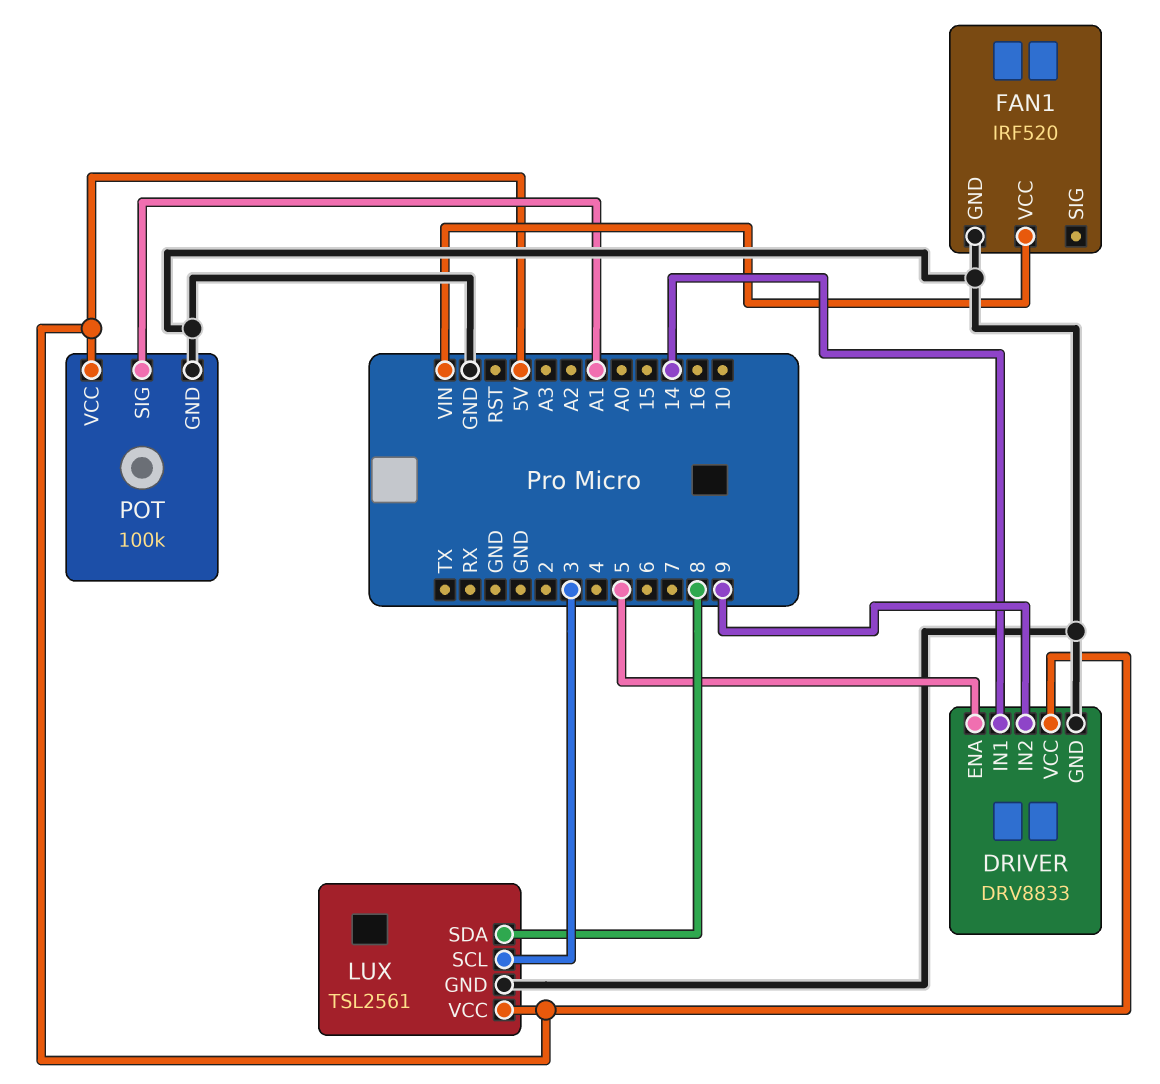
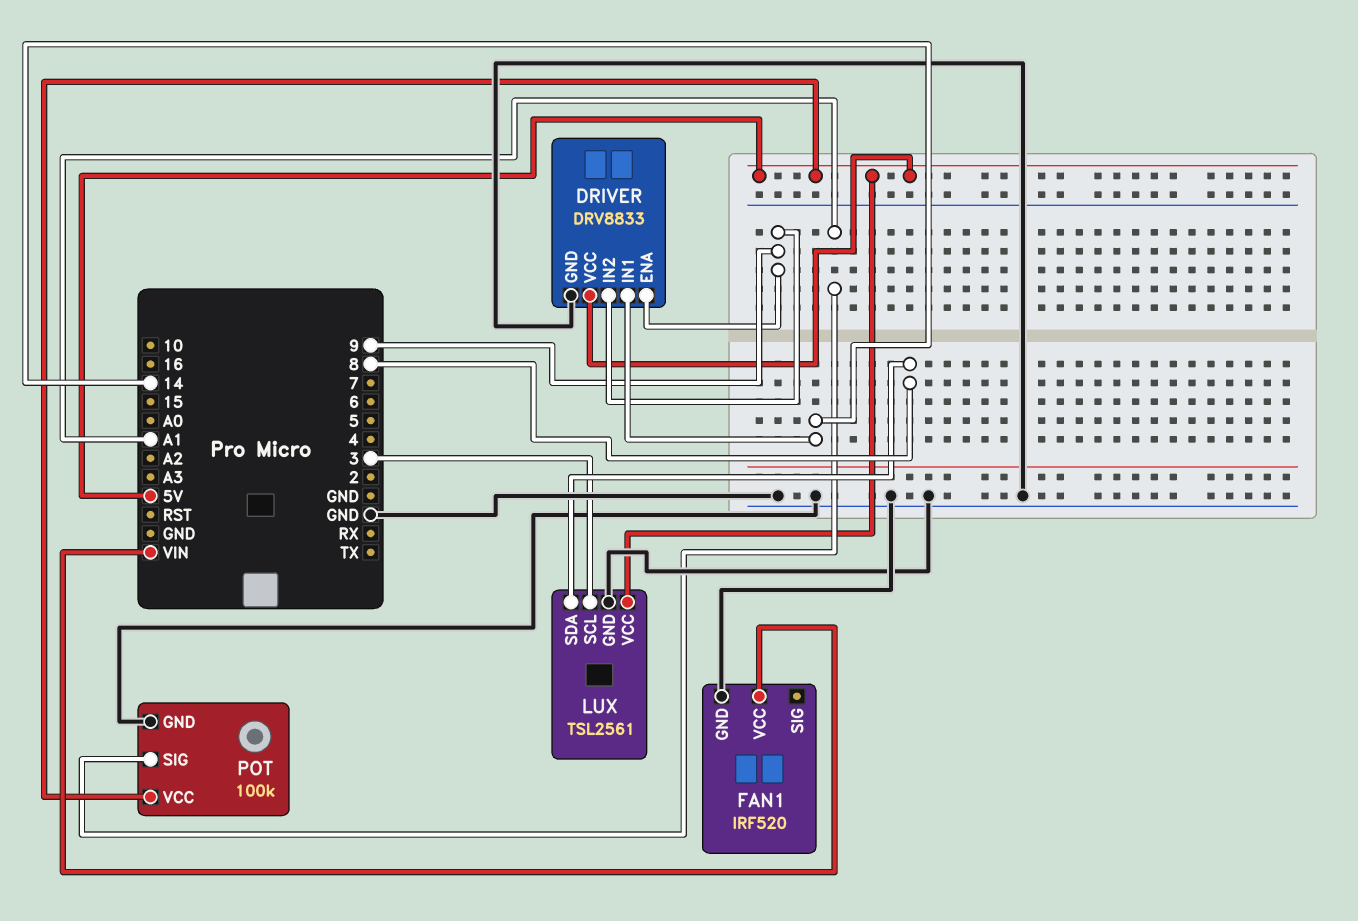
DRIVER pin ENA: 5 -> 9

